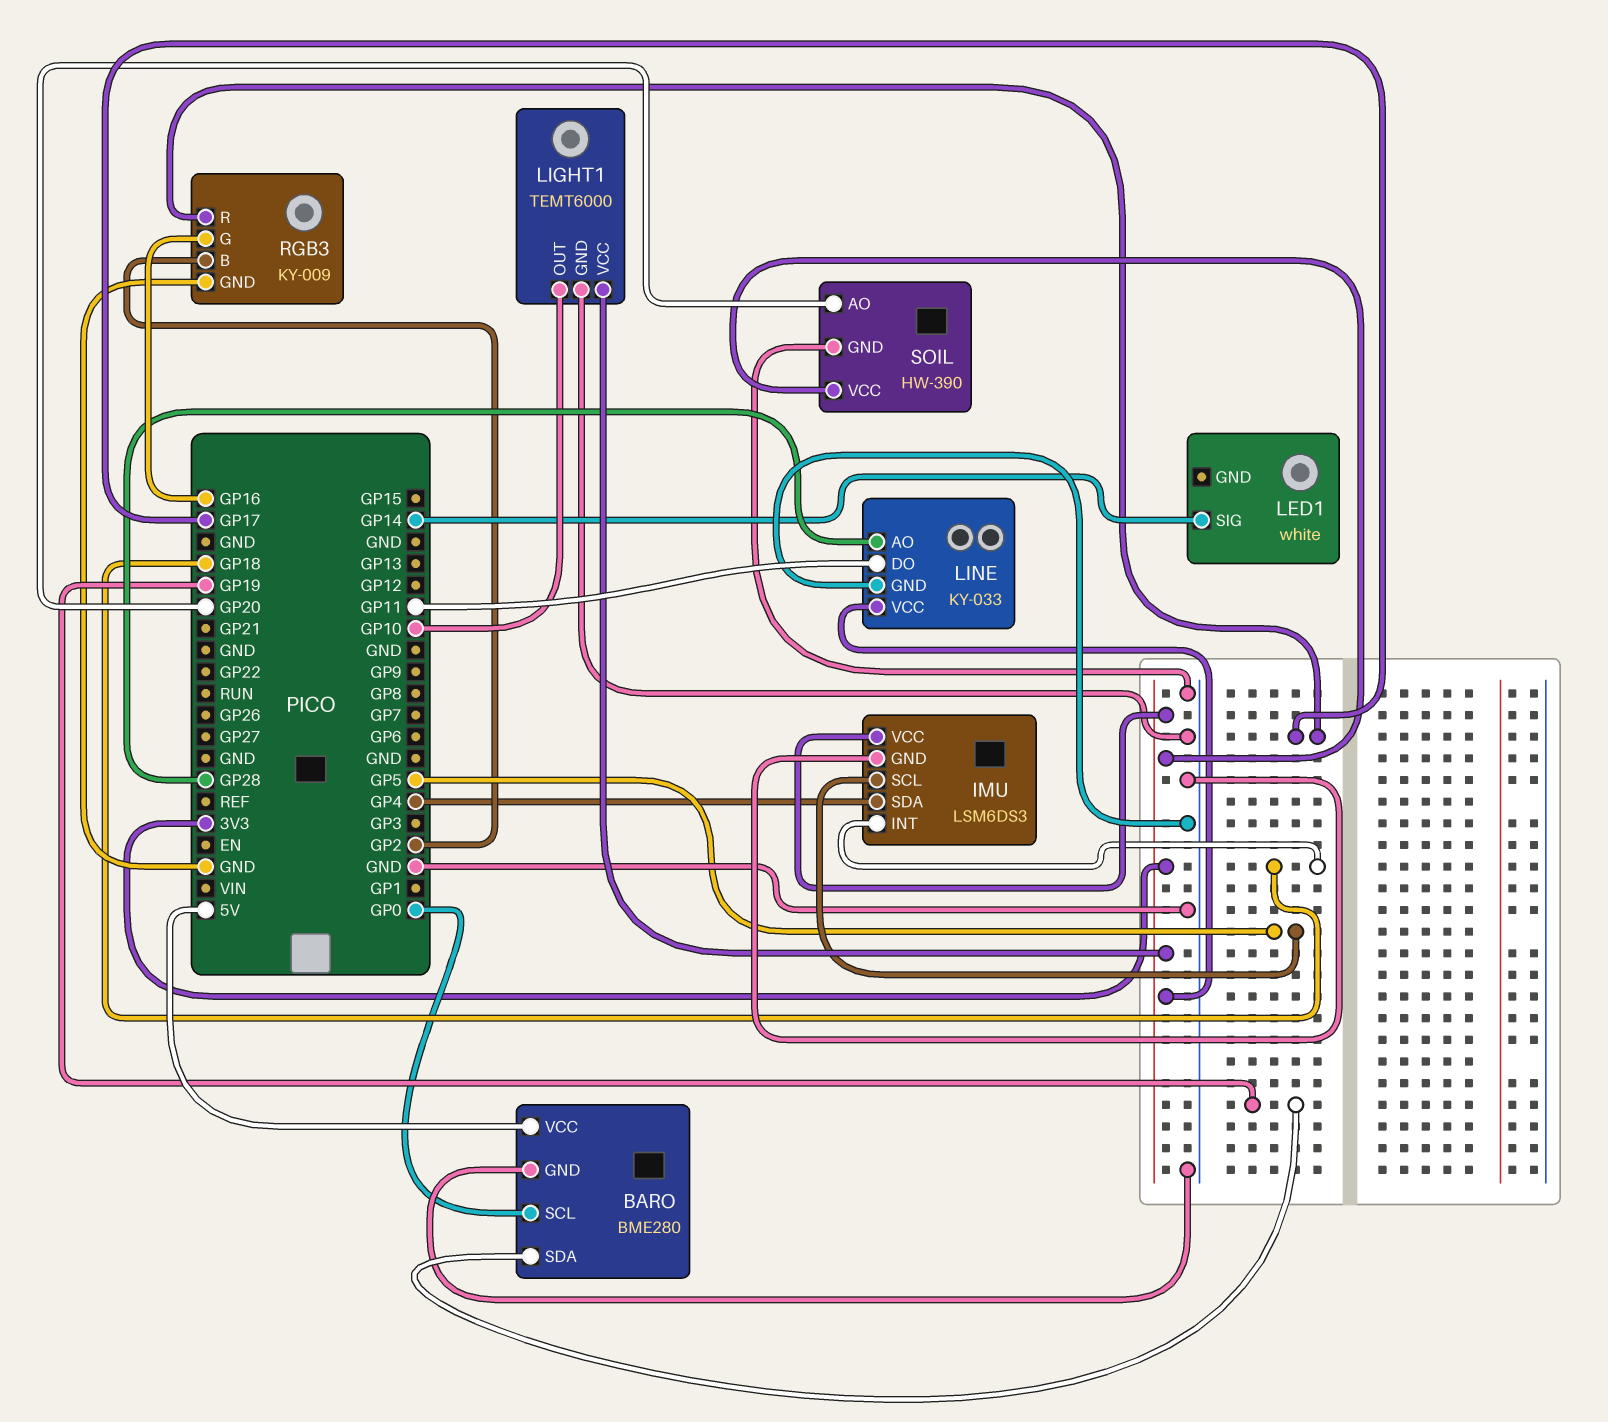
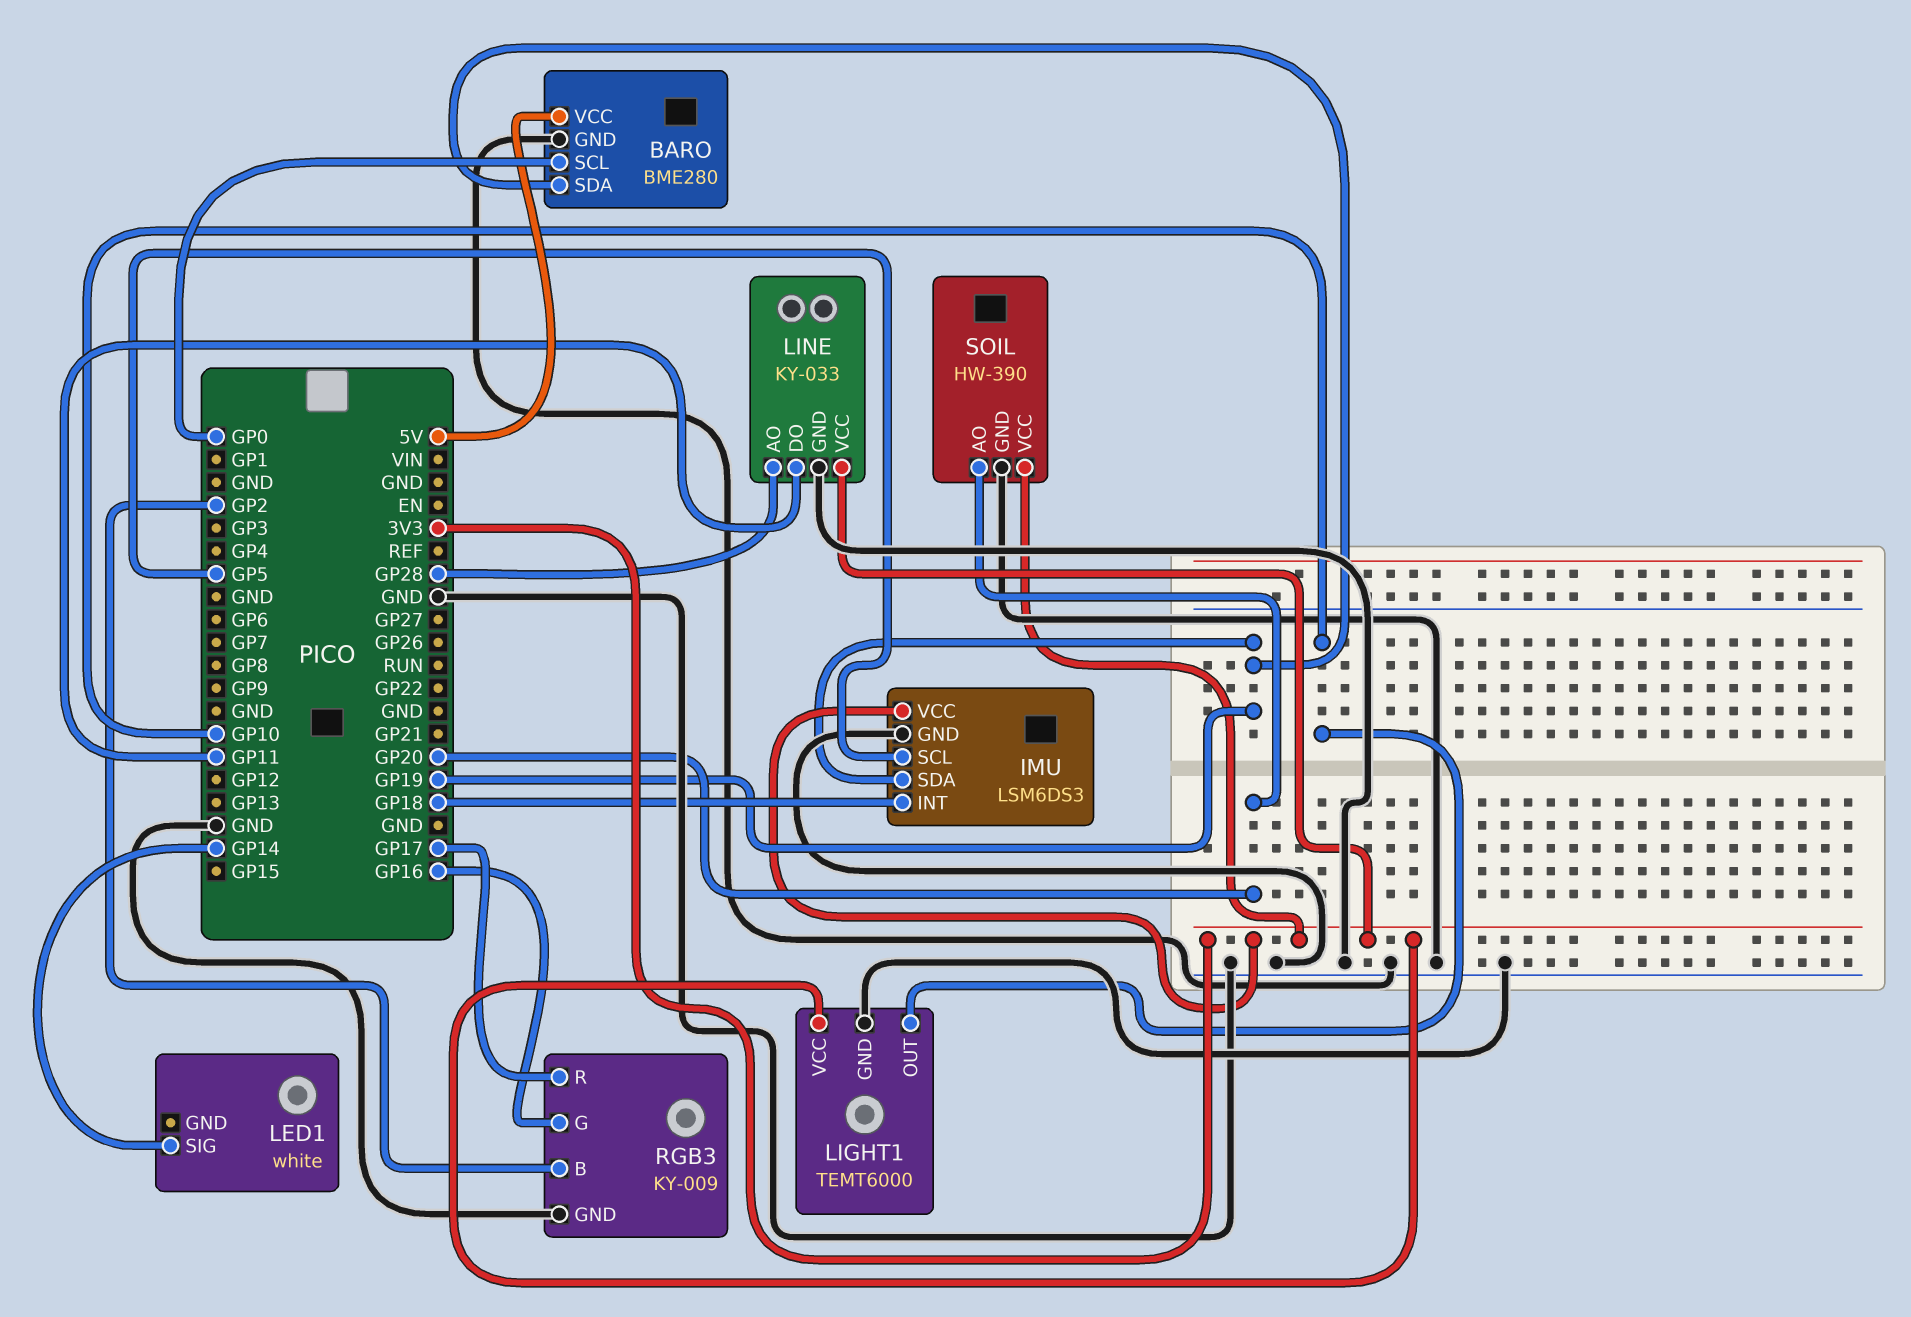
IMU pin SDA: GP4 -> GP19

